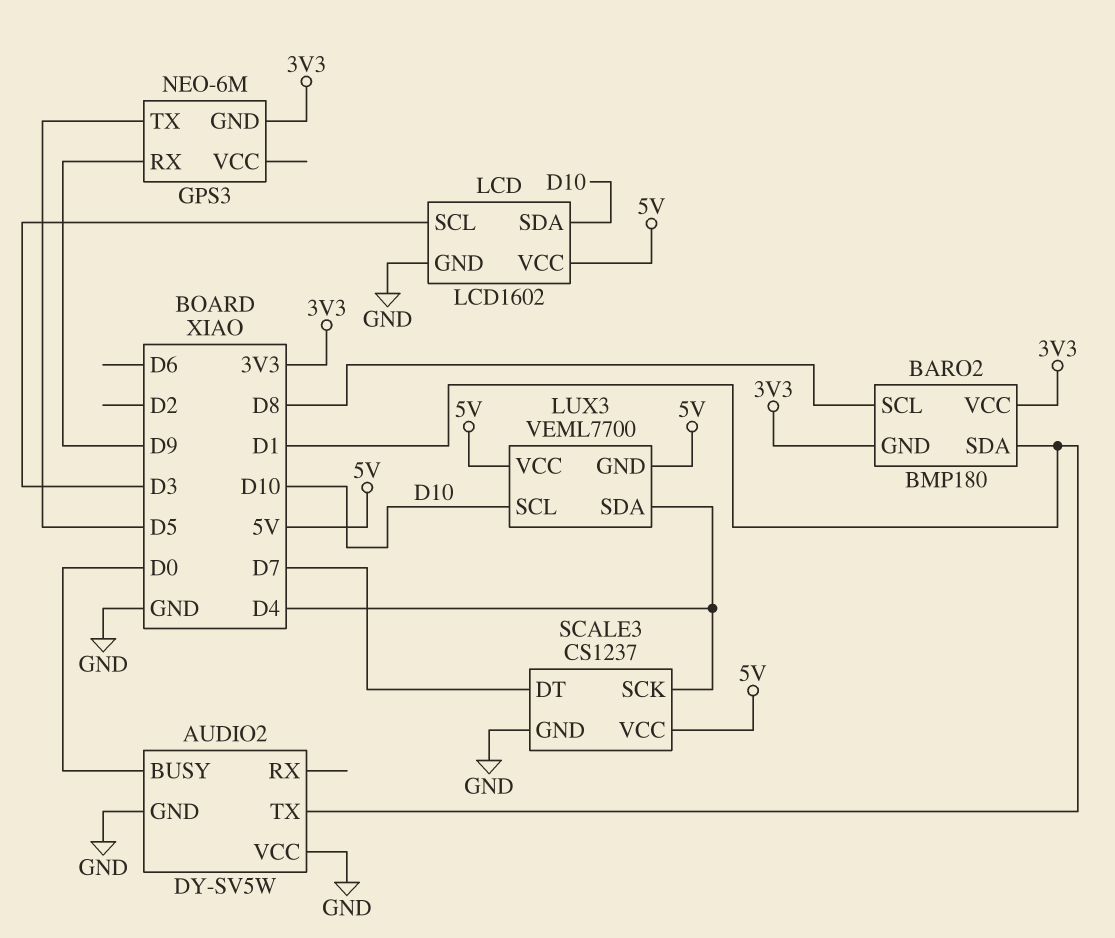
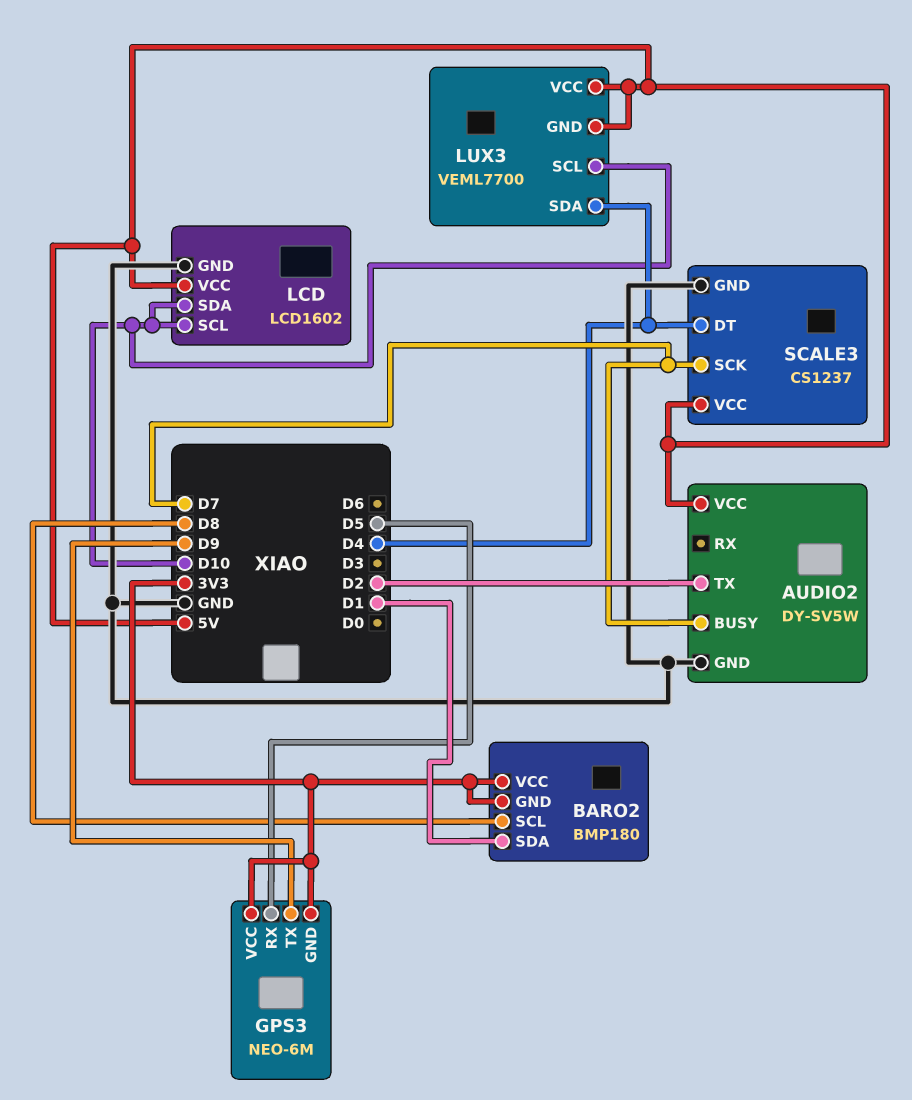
AUDIO2 pin BUSY: D0 -> D7
AUDIO2 pin TX: D1 -> D2
AUDIO2 pin VCC: GND -> 5V
GPS3 pin RX: D9 -> D5
GPS3 pin TX: D5 -> D9
GPS3 pin VCC: none -> 3V3
LCD pin SCL: D3 -> D10
SCALE3 pin DT: D7 -> D4
SCALE3 pin SCK: D4 -> D7

